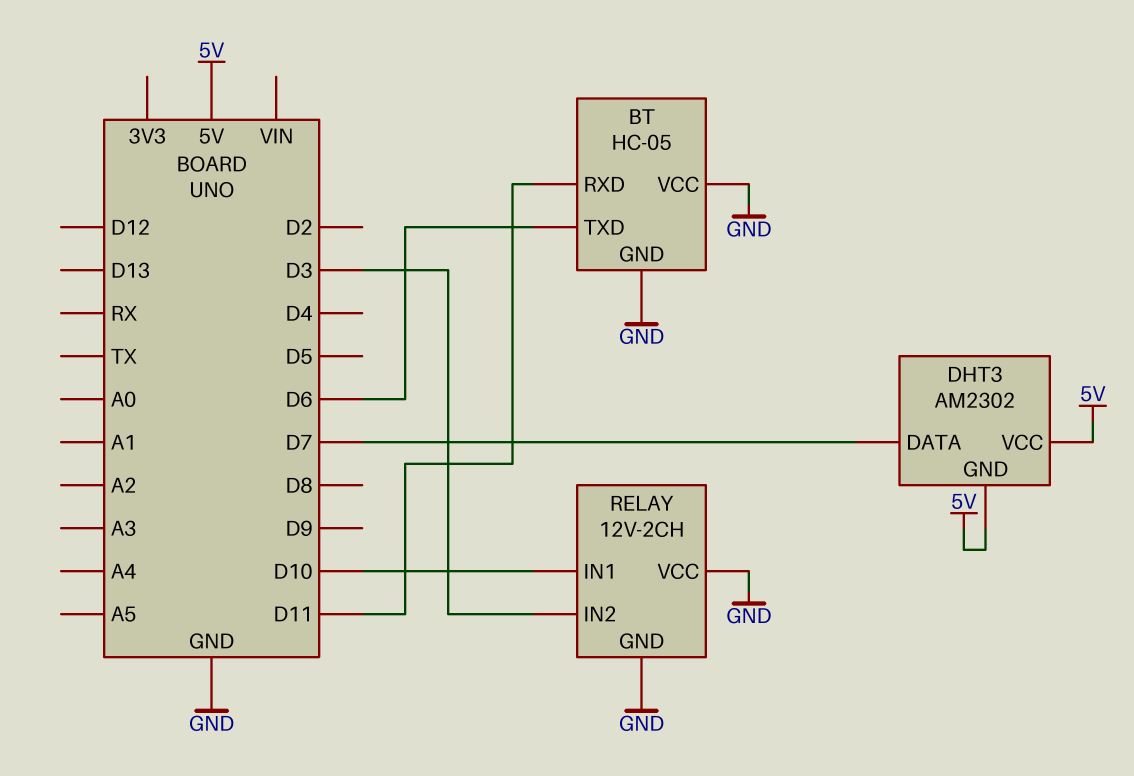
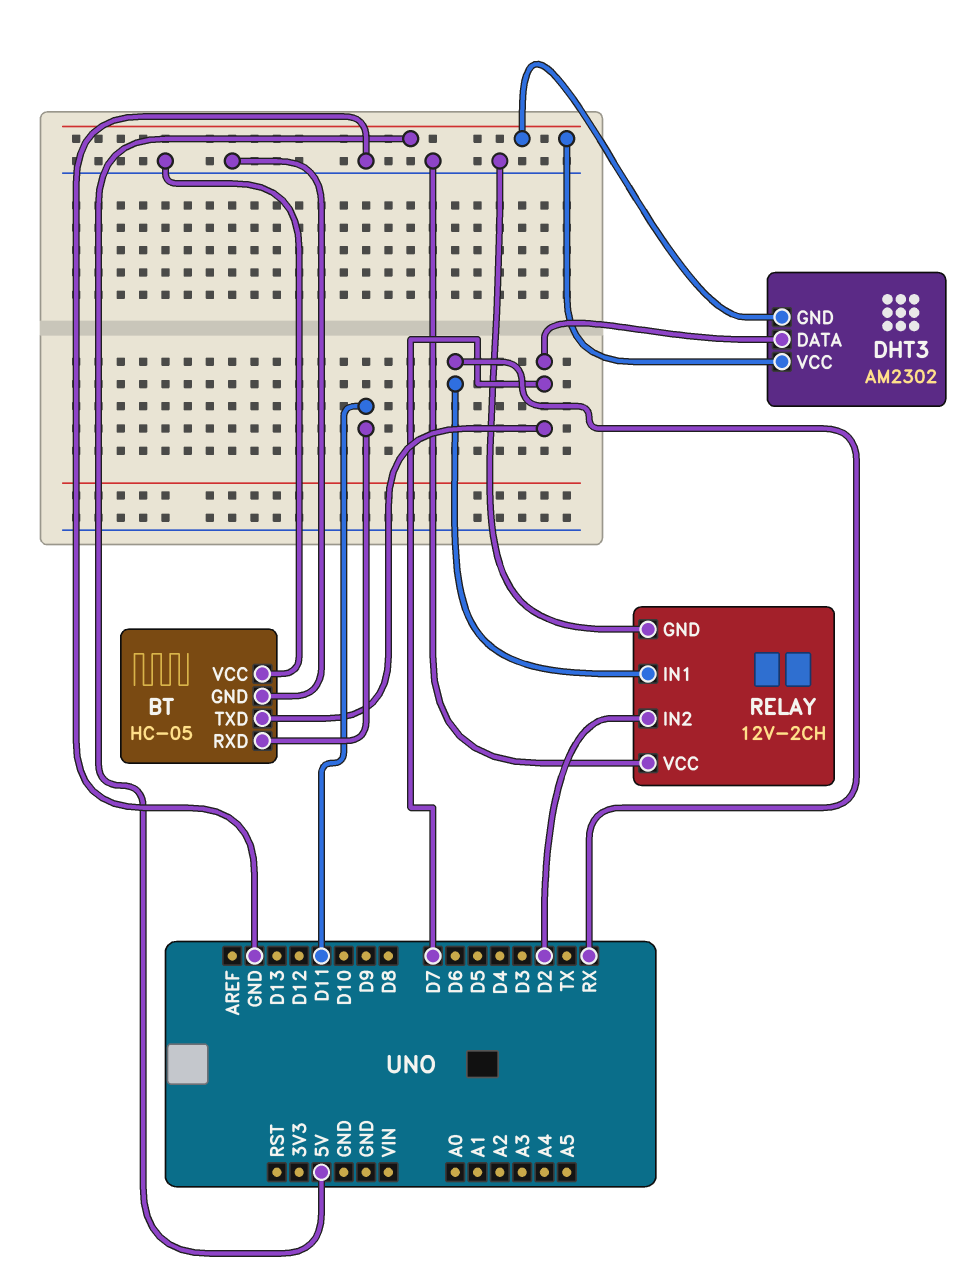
BT pin TXD: D6 -> D7
RELAY pin IN1: D10 -> RX
RELAY pin IN2: D3 -> D2

